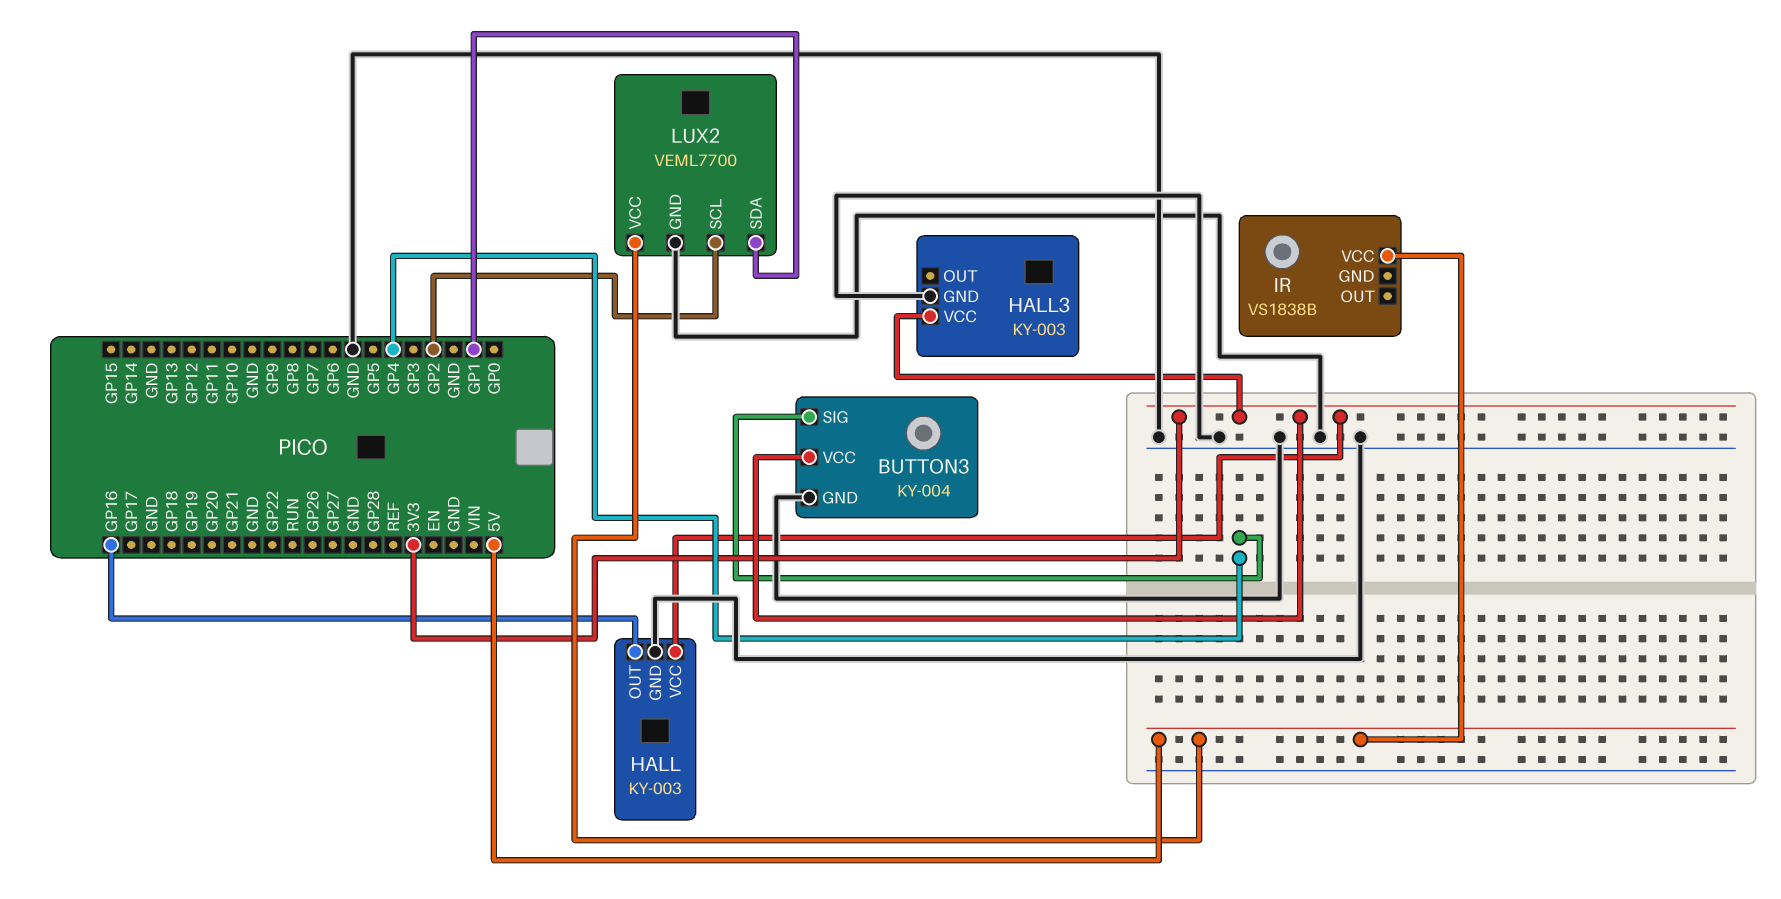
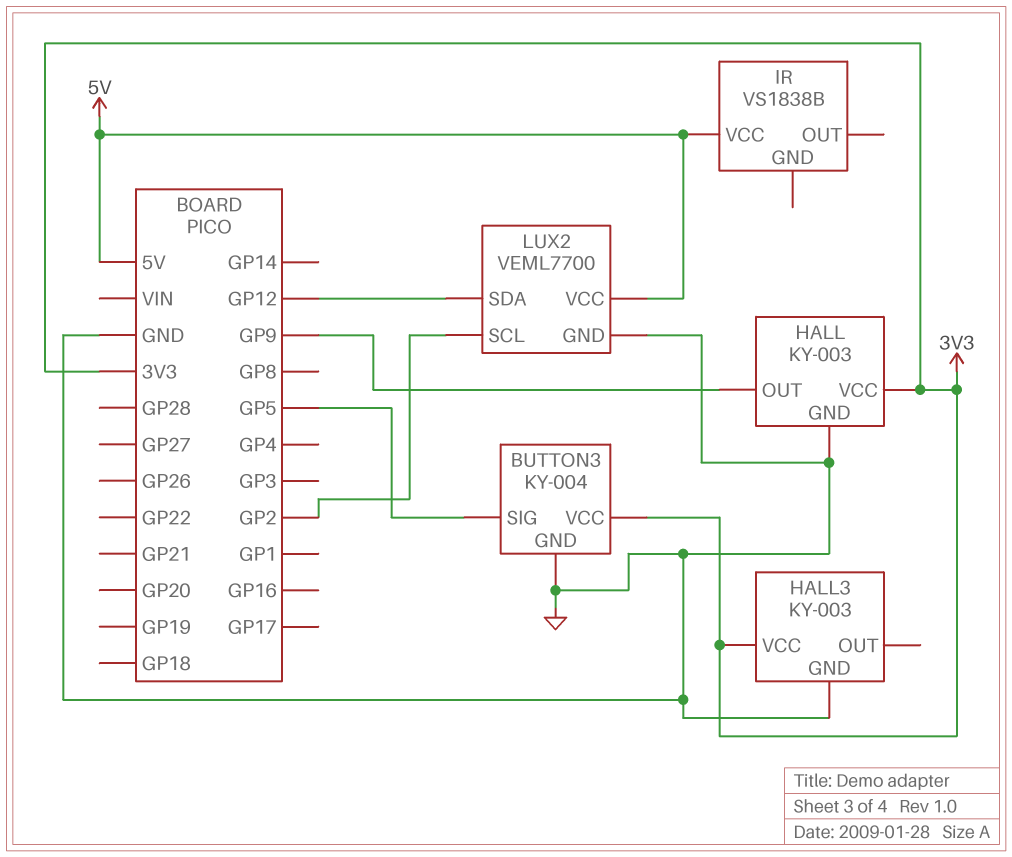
BUTTON3 pin SIG: GP4 -> GP5
HALL pin OUT: GP16 -> GP9
LUX2 pin SDA: GP1 -> GP12

